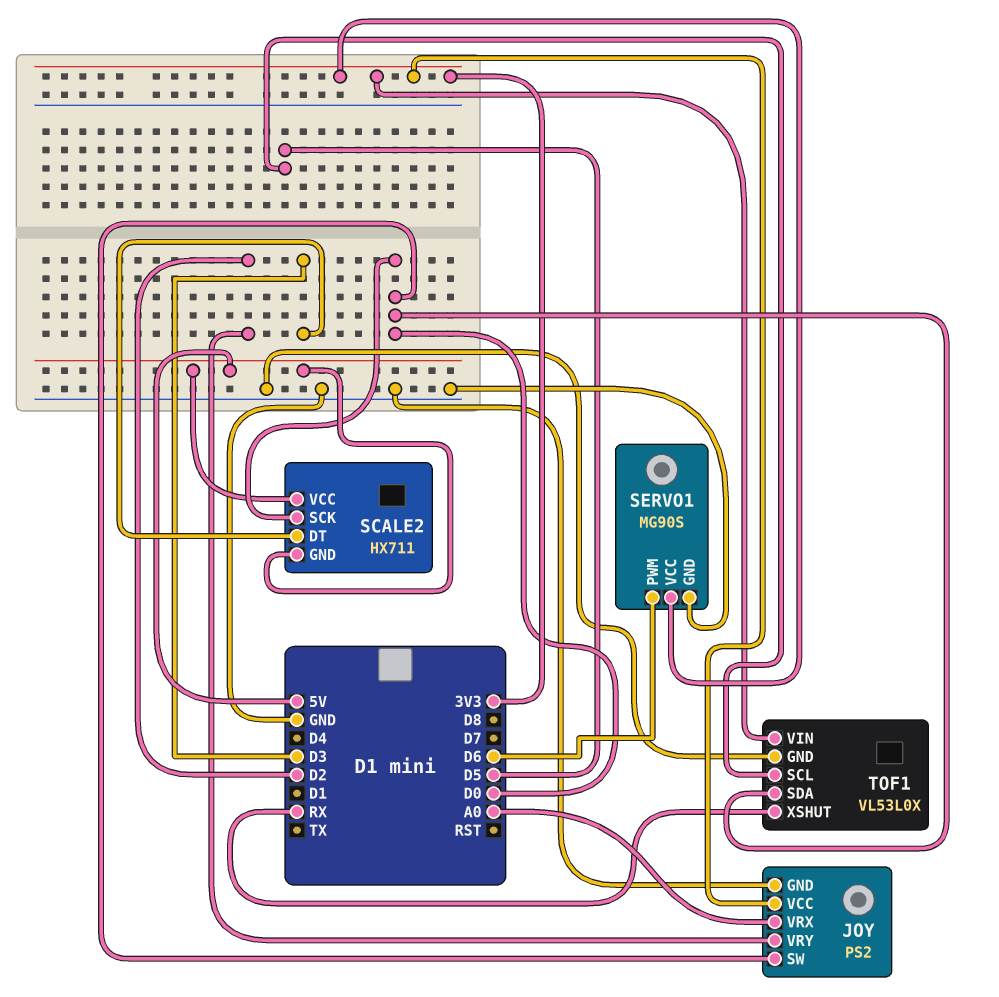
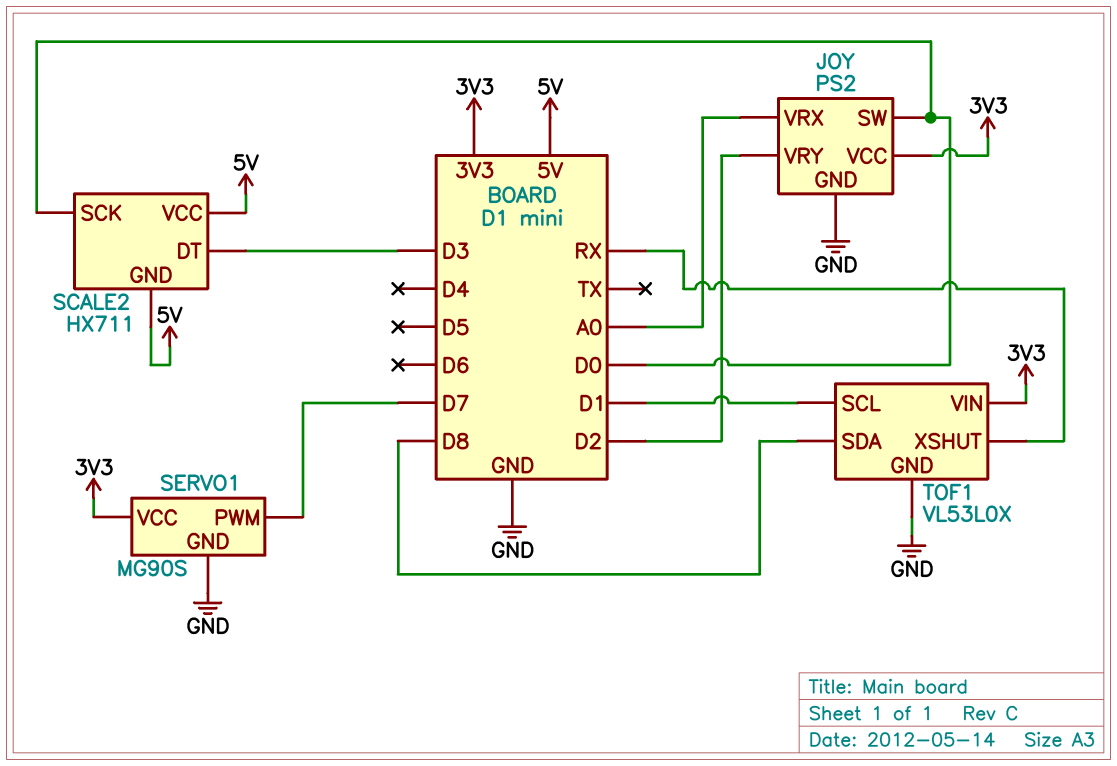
SERVO1 pin PWM: D6 -> D7
TOF1 pin SCL: D5 -> D1
TOF1 pin SDA: D0 -> D8

